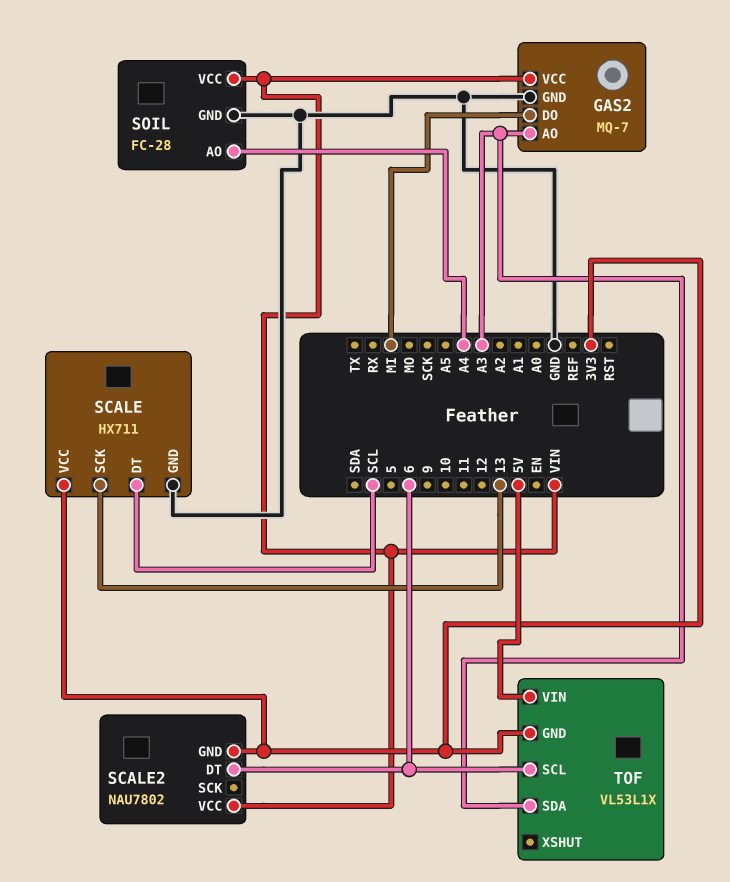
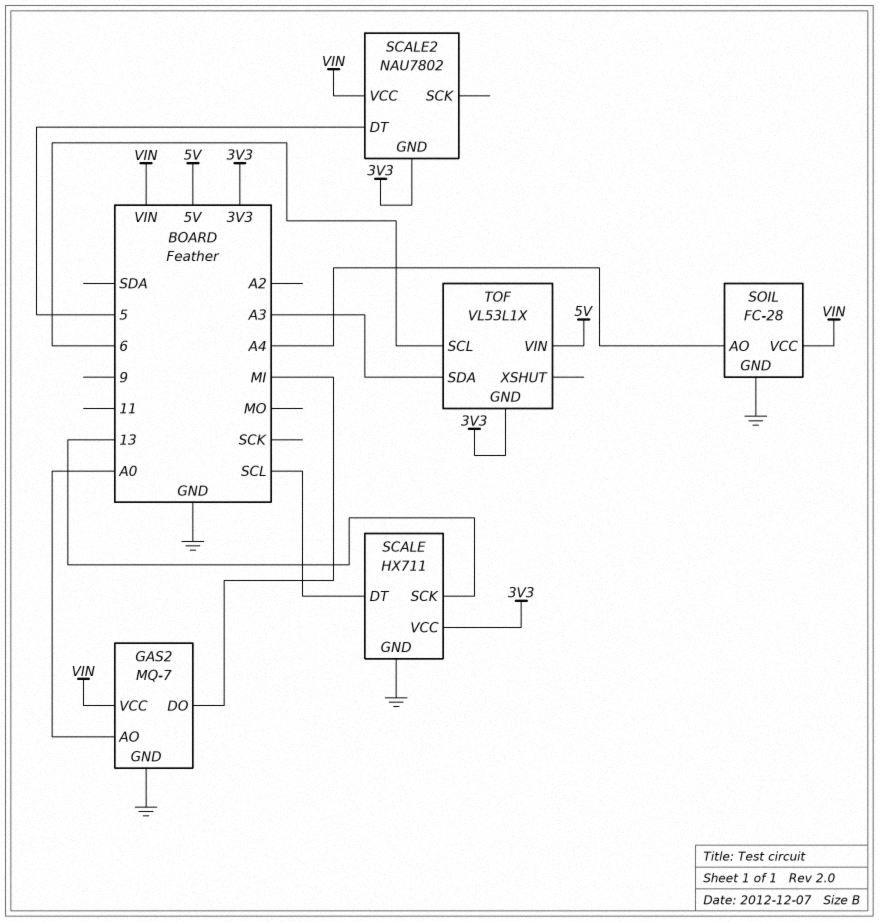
GAS2 pin AO: A3 -> A0
SCALE2 pin DT: 6 -> 5

